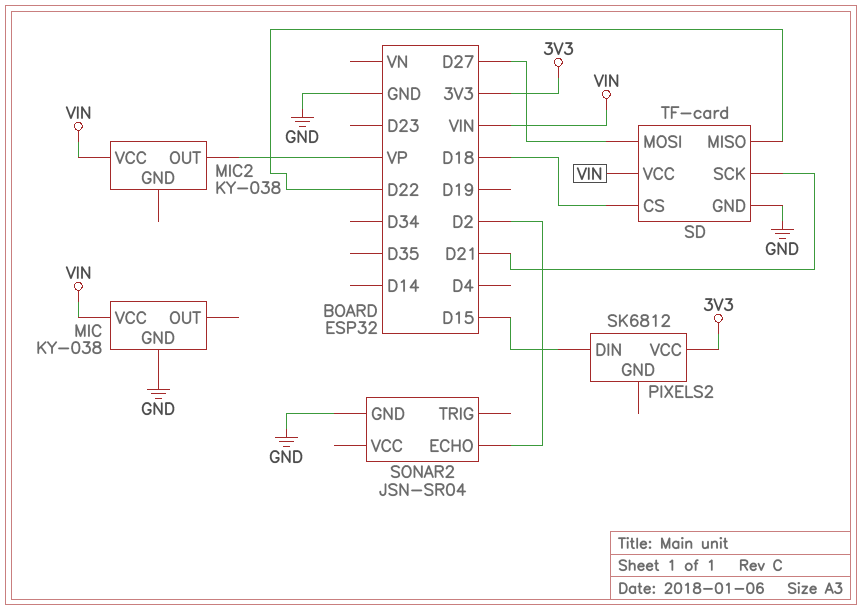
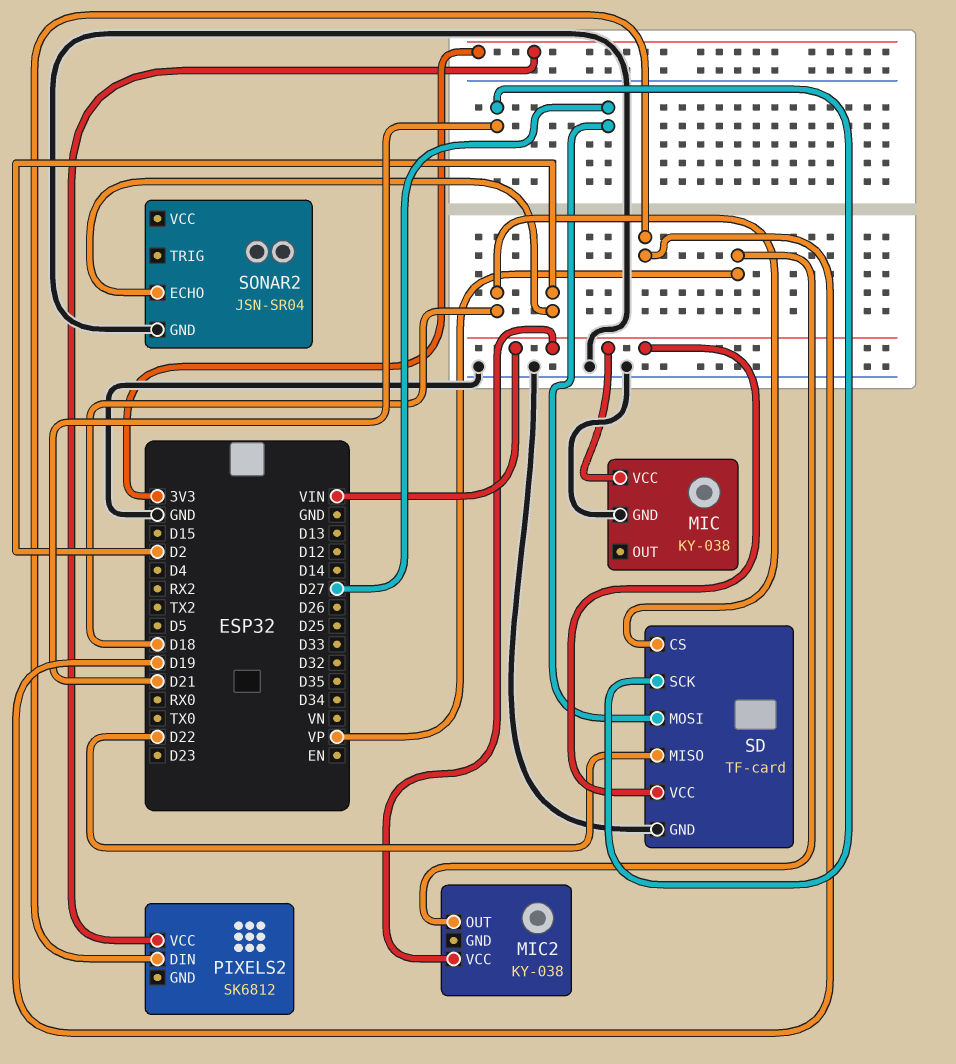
PIXELS2 pin DIN: D15 -> D19

